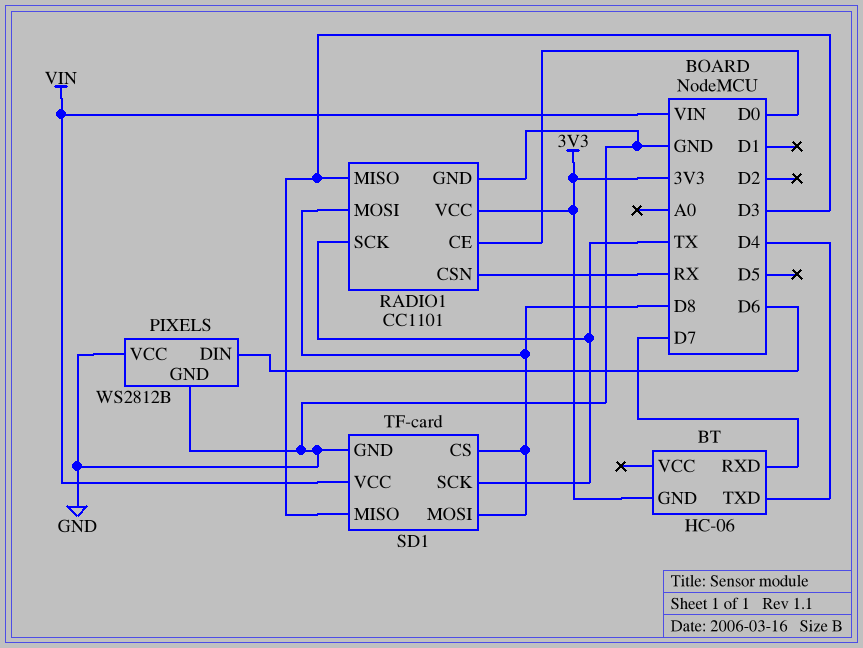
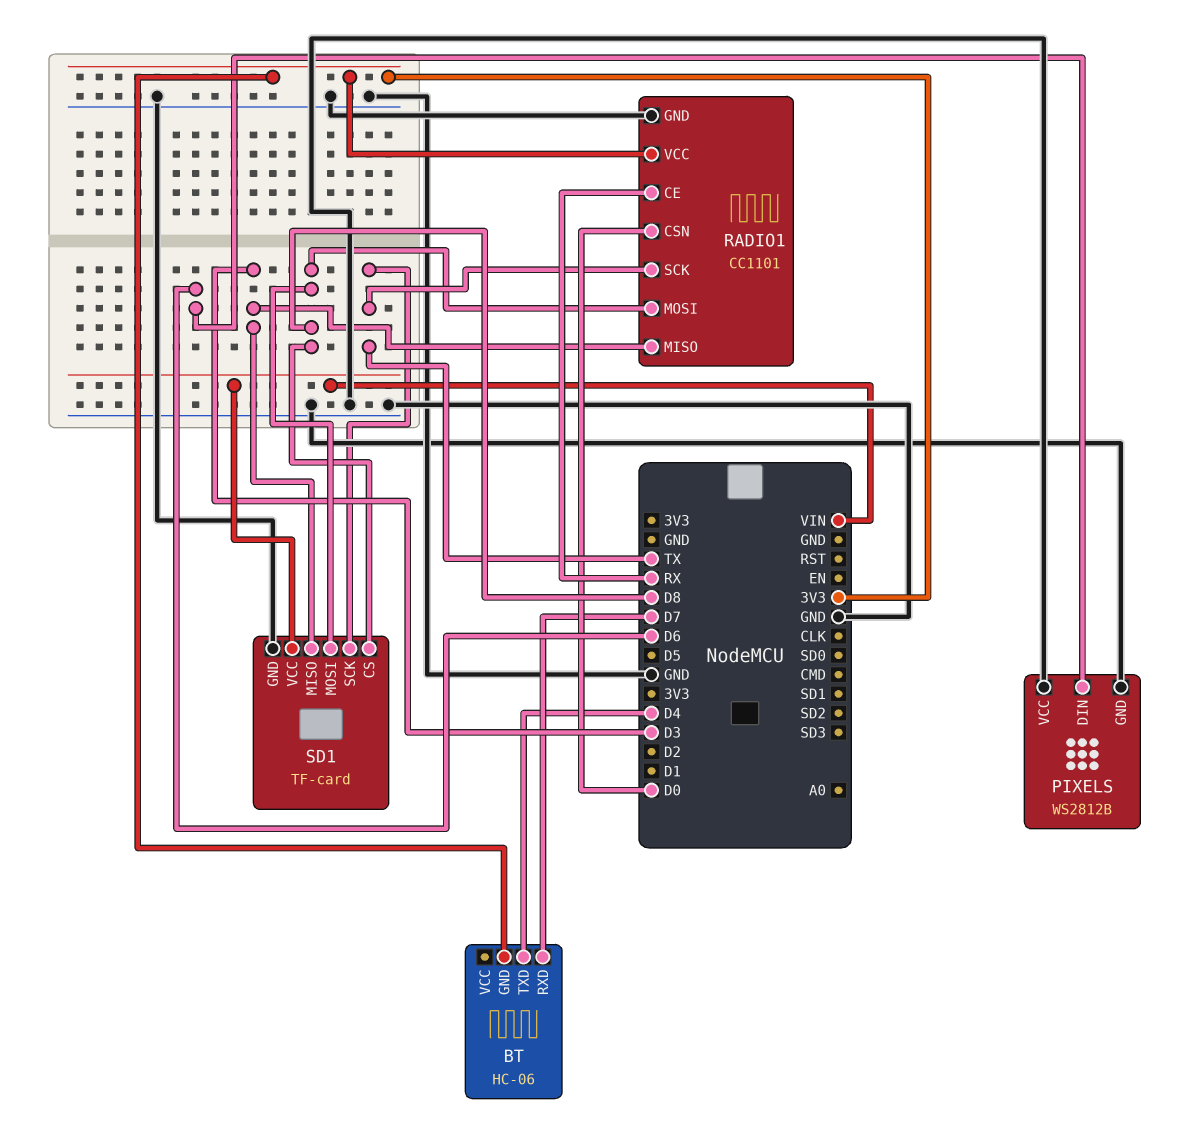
RADIO1 pin CE: D0 -> RX
RADIO1 pin CSN: RX -> D0

